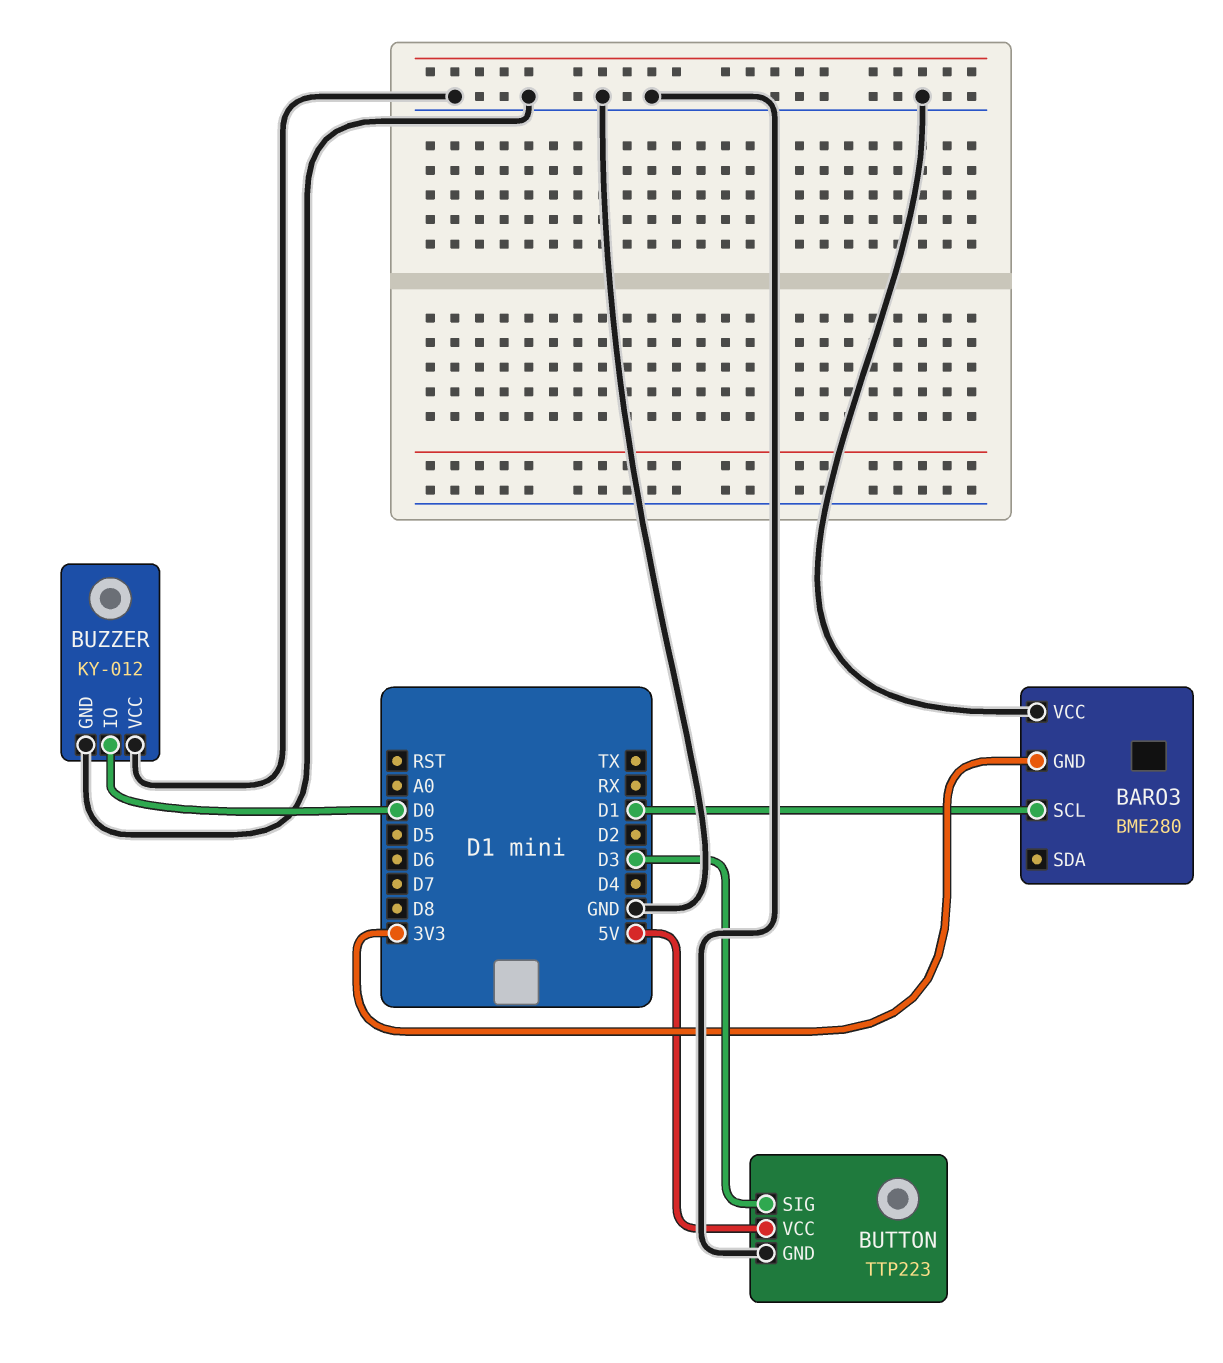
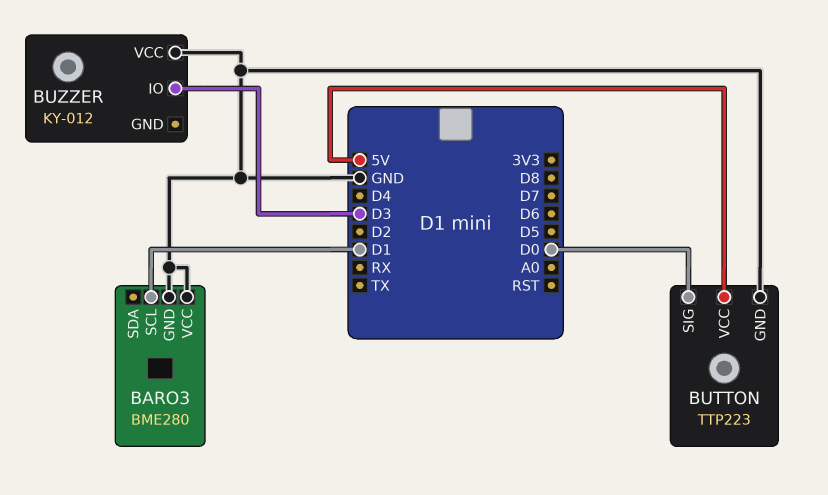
BARO3 pin GND: 3V3 -> GND
BUTTON pin SIG: D3 -> D0
BUZZER pin GND: GND -> none
BUZZER pin IO: D0 -> D3

